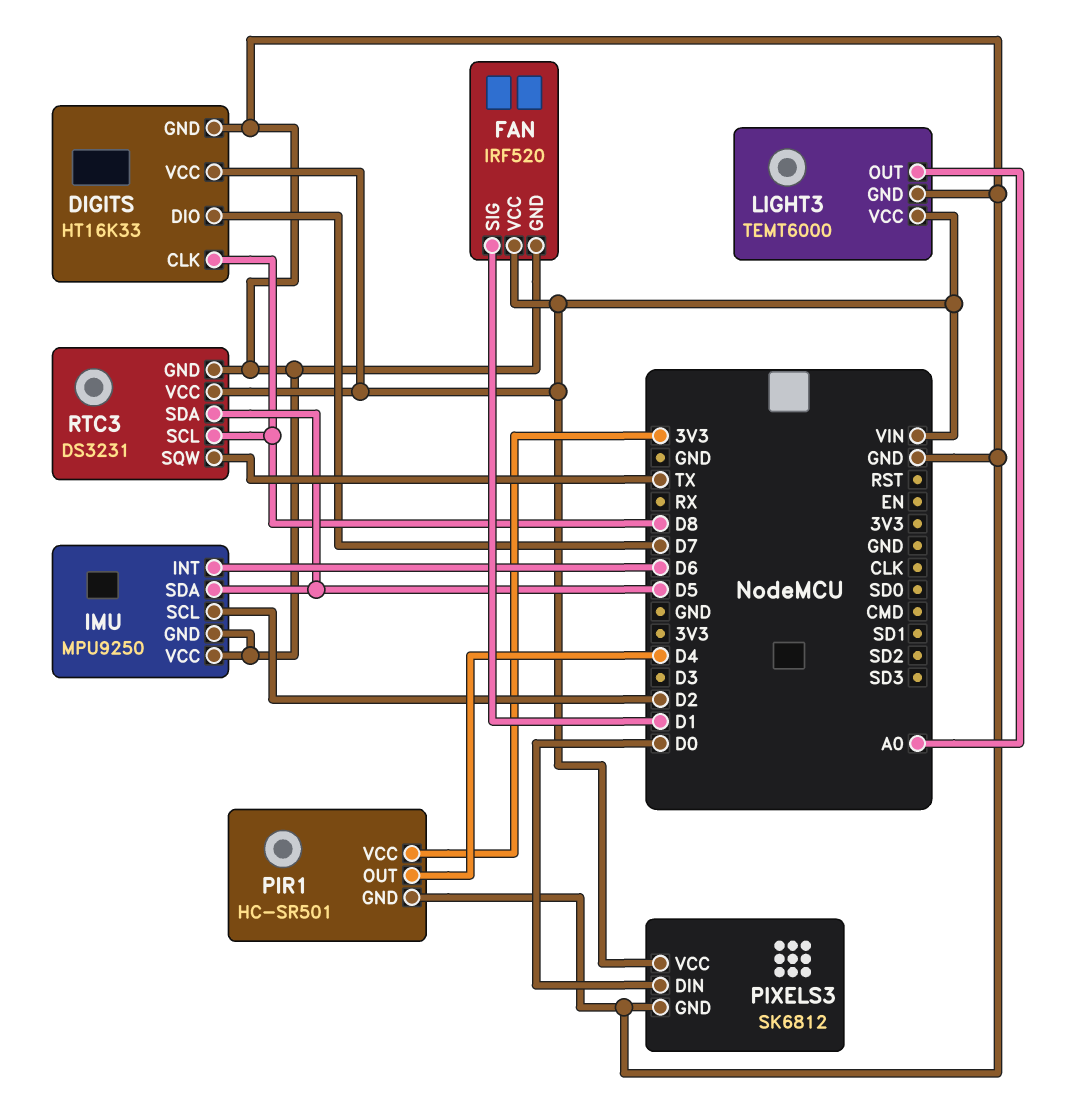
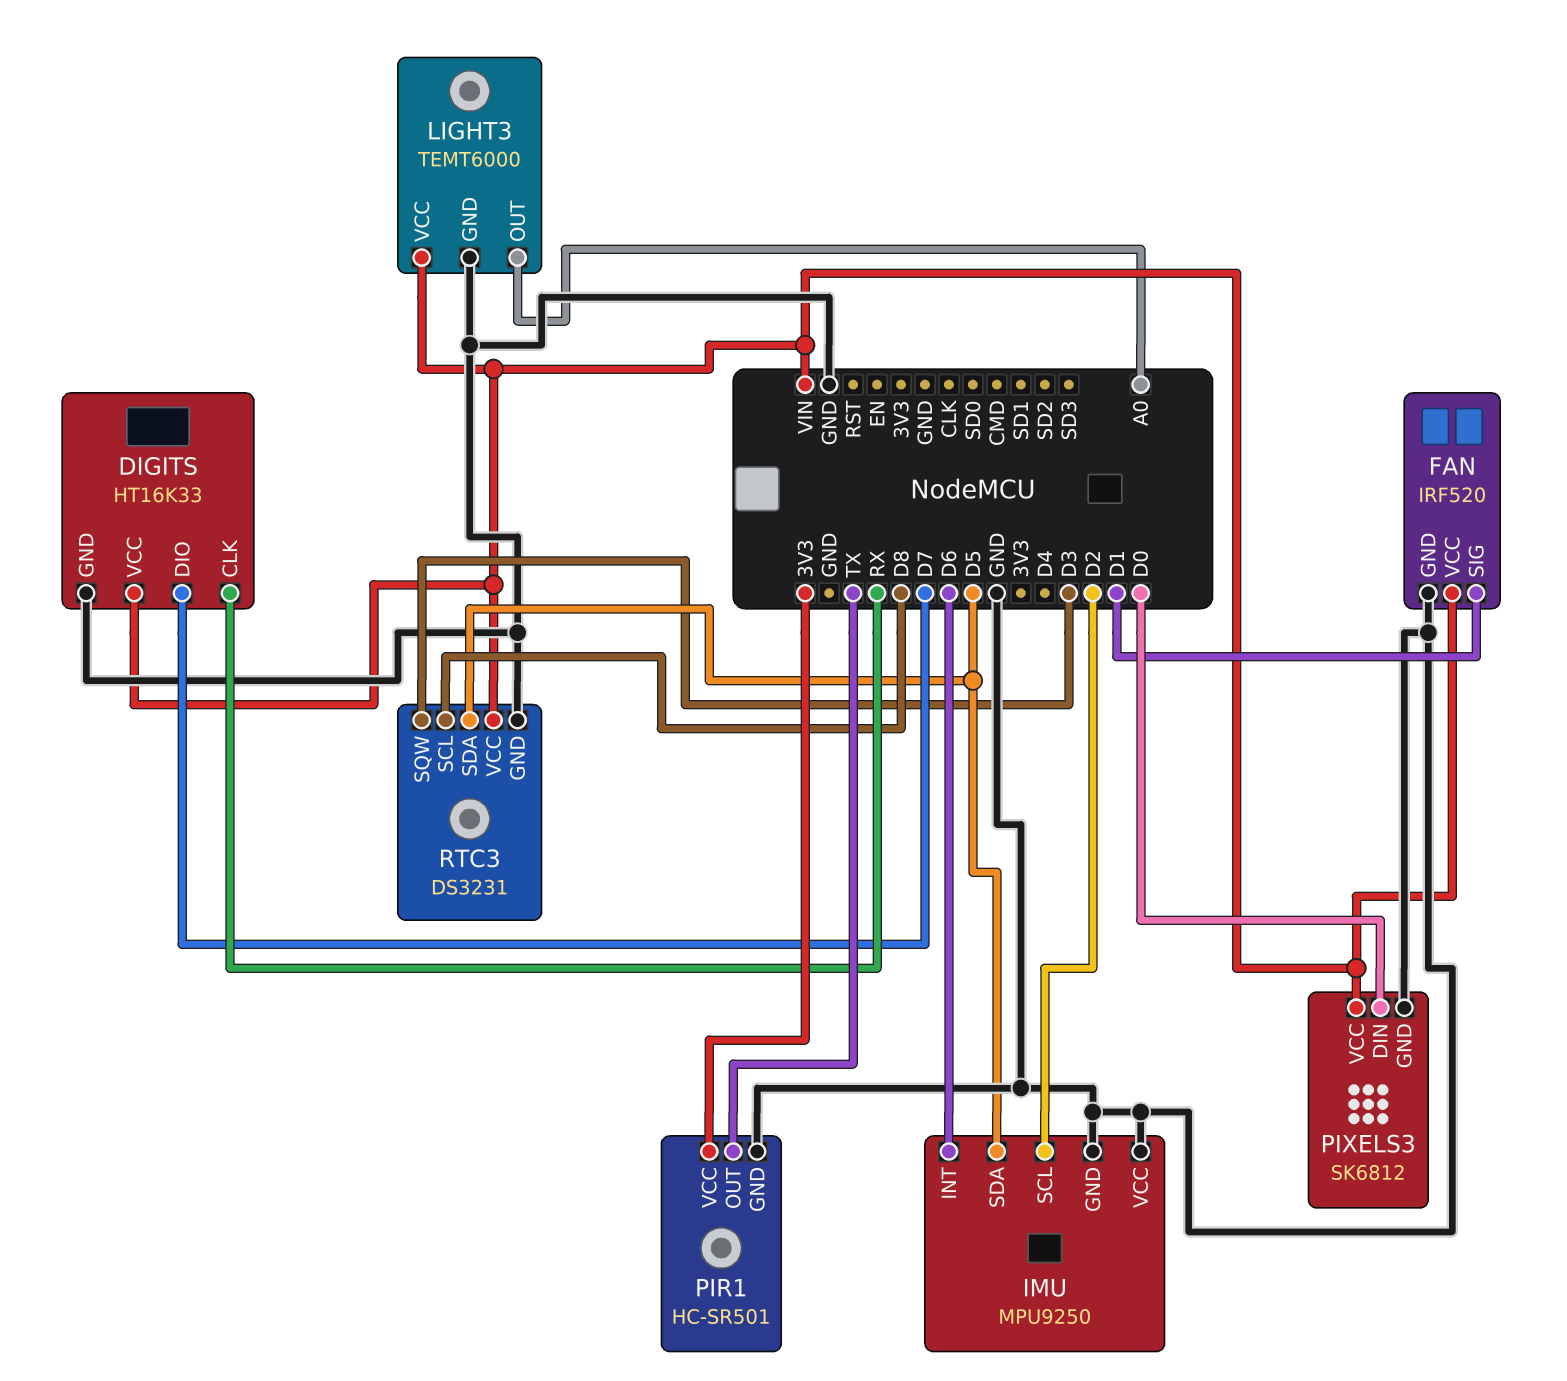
DIGITS pin CLK: D8 -> RX
PIR1 pin OUT: D4 -> TX
RTC3 pin SQW: TX -> D3

